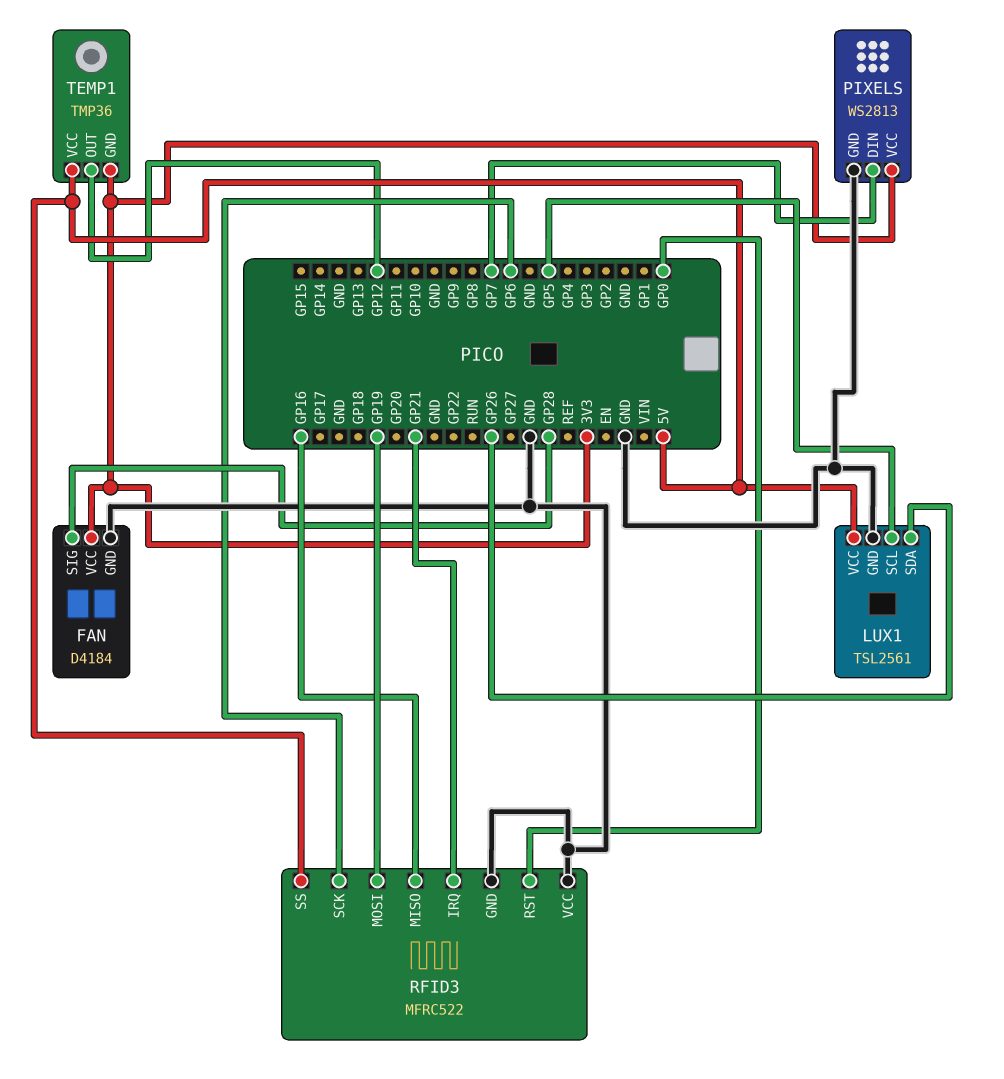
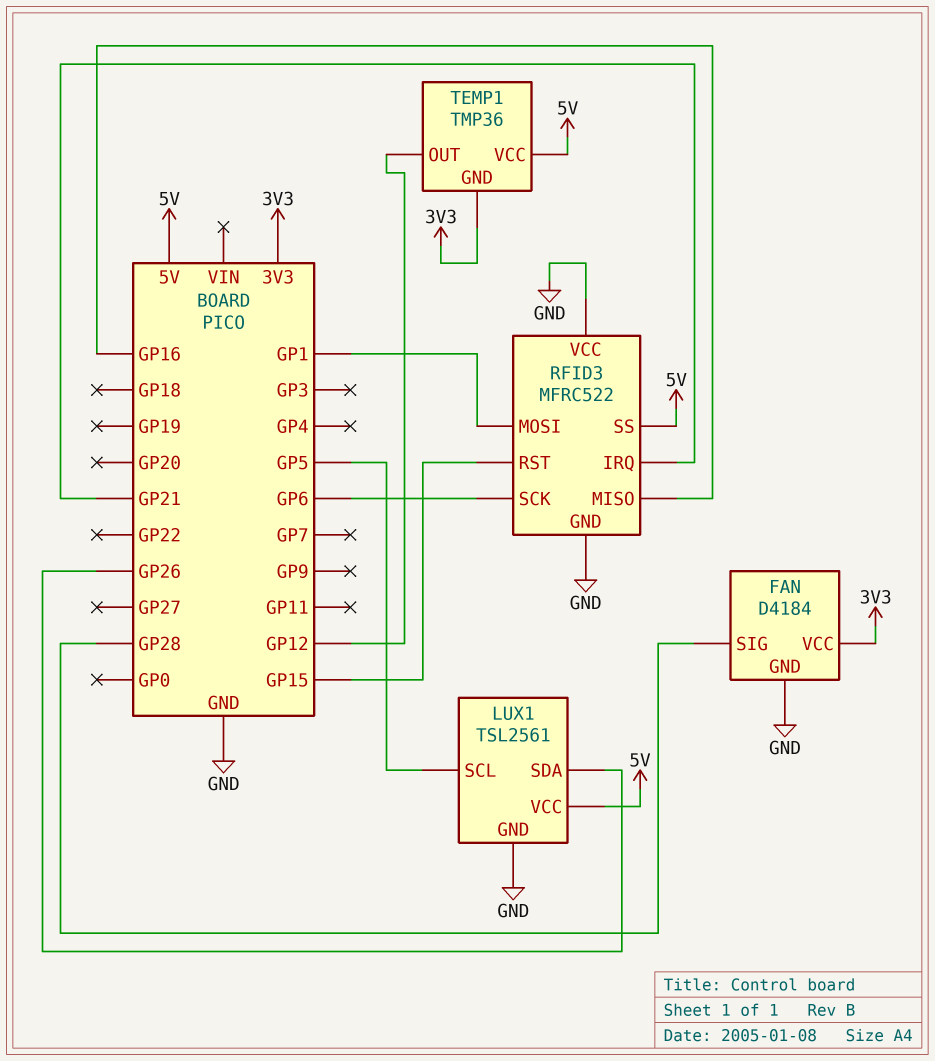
PIXELS: WS2813 -> none
PIXELS pin DIN: GP7 -> none
PIXELS pin GND: GND -> none
PIXELS pin VCC: 3V3 -> none
RFID3 pin MOSI: GP19 -> GP1
RFID3 pin RST: GP0 -> GP15

